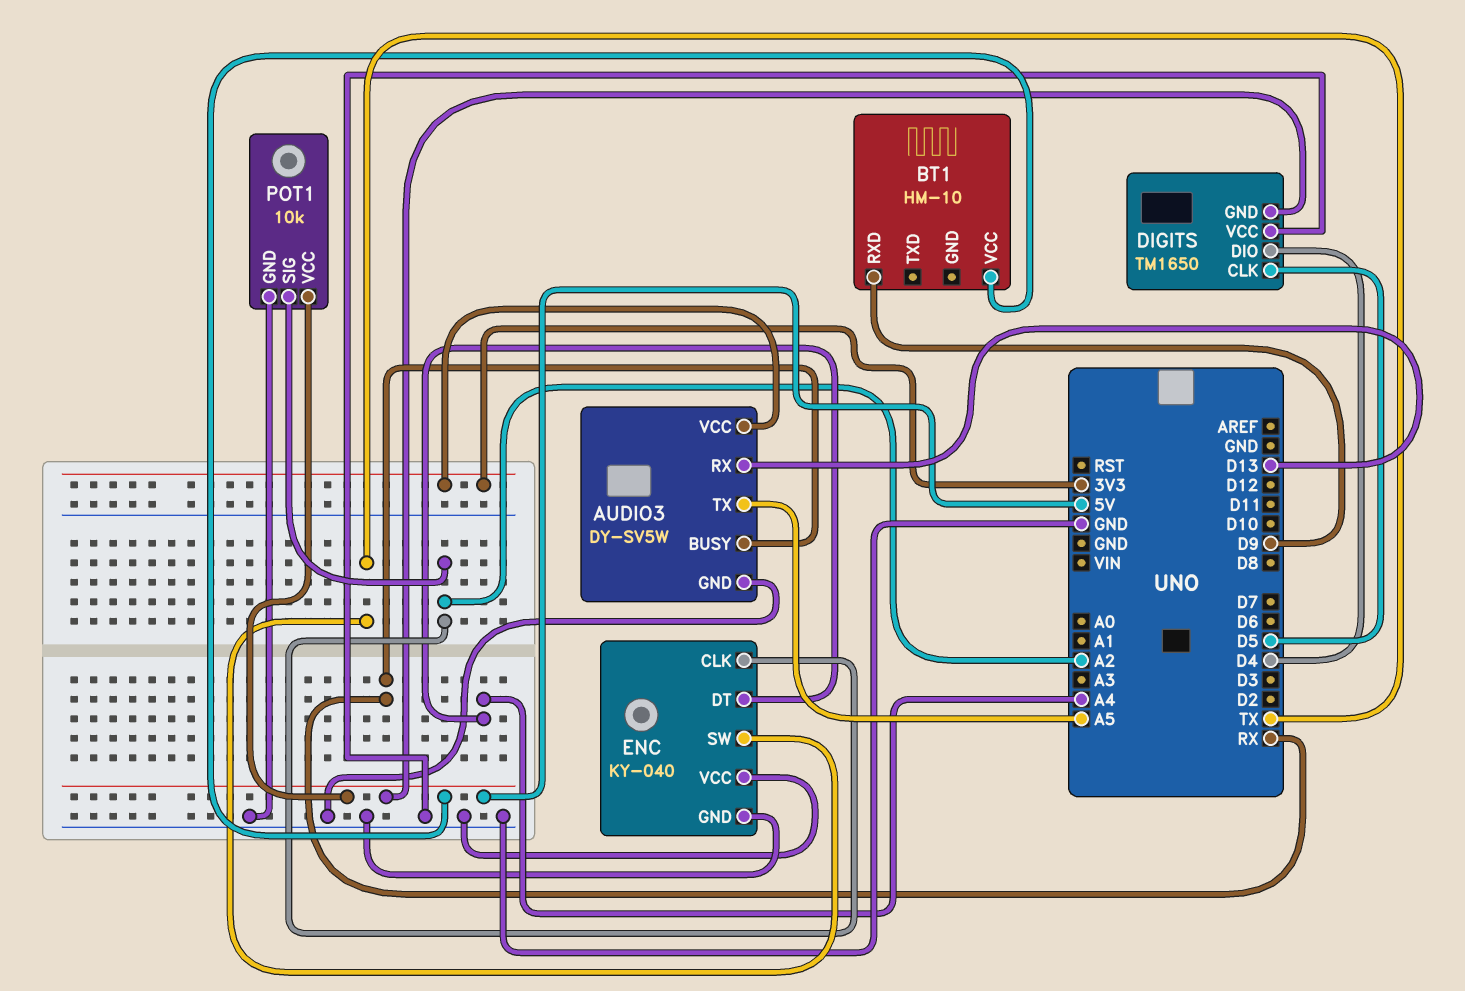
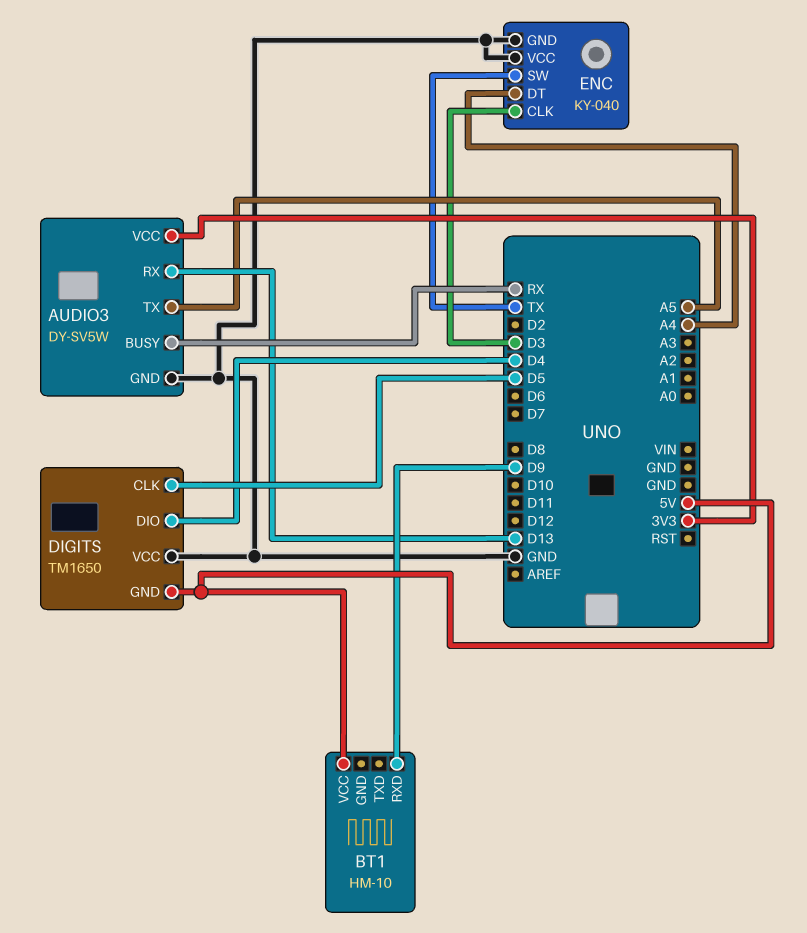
ENC pin CLK: A2 -> D3
POT1: 10k -> none
POT1 pin GND: GND -> none
POT1 pin SIG: A2 -> none
POT1 pin VCC: 5V -> none

